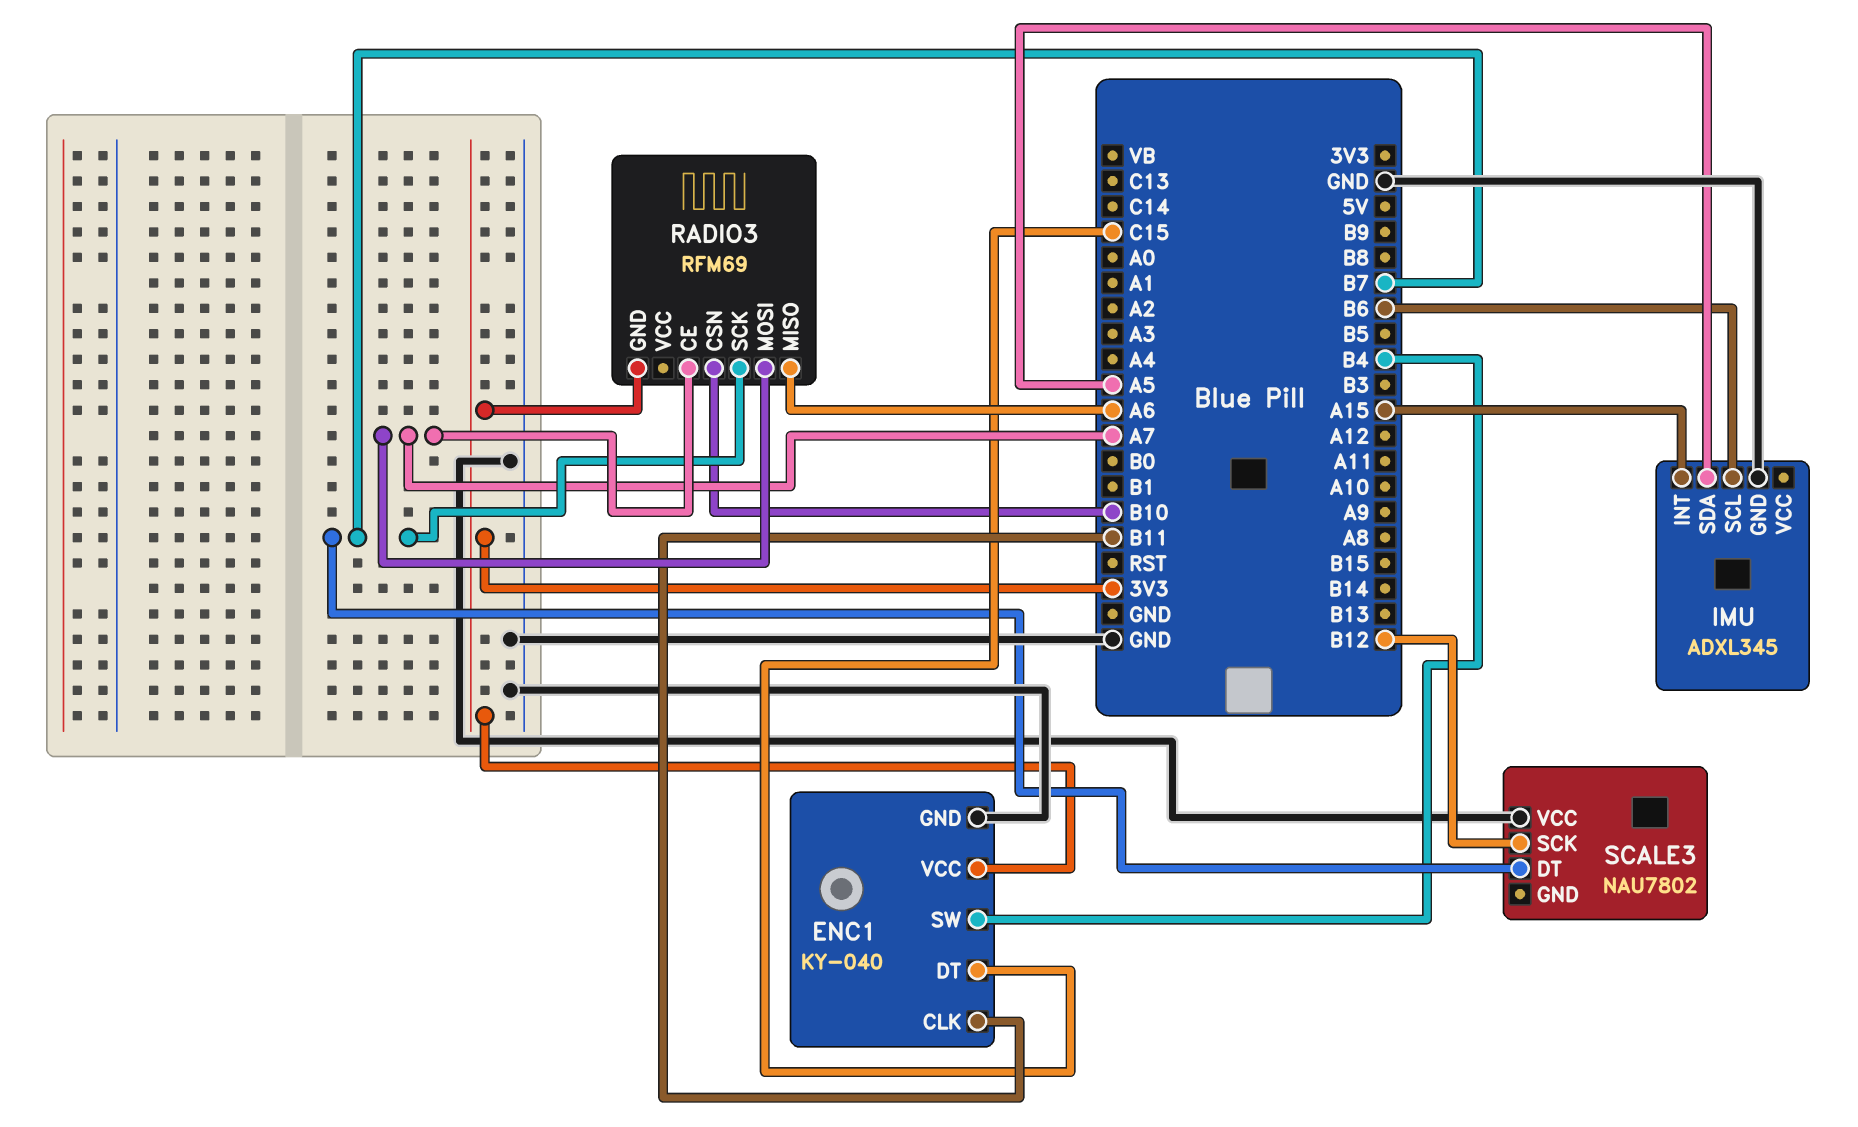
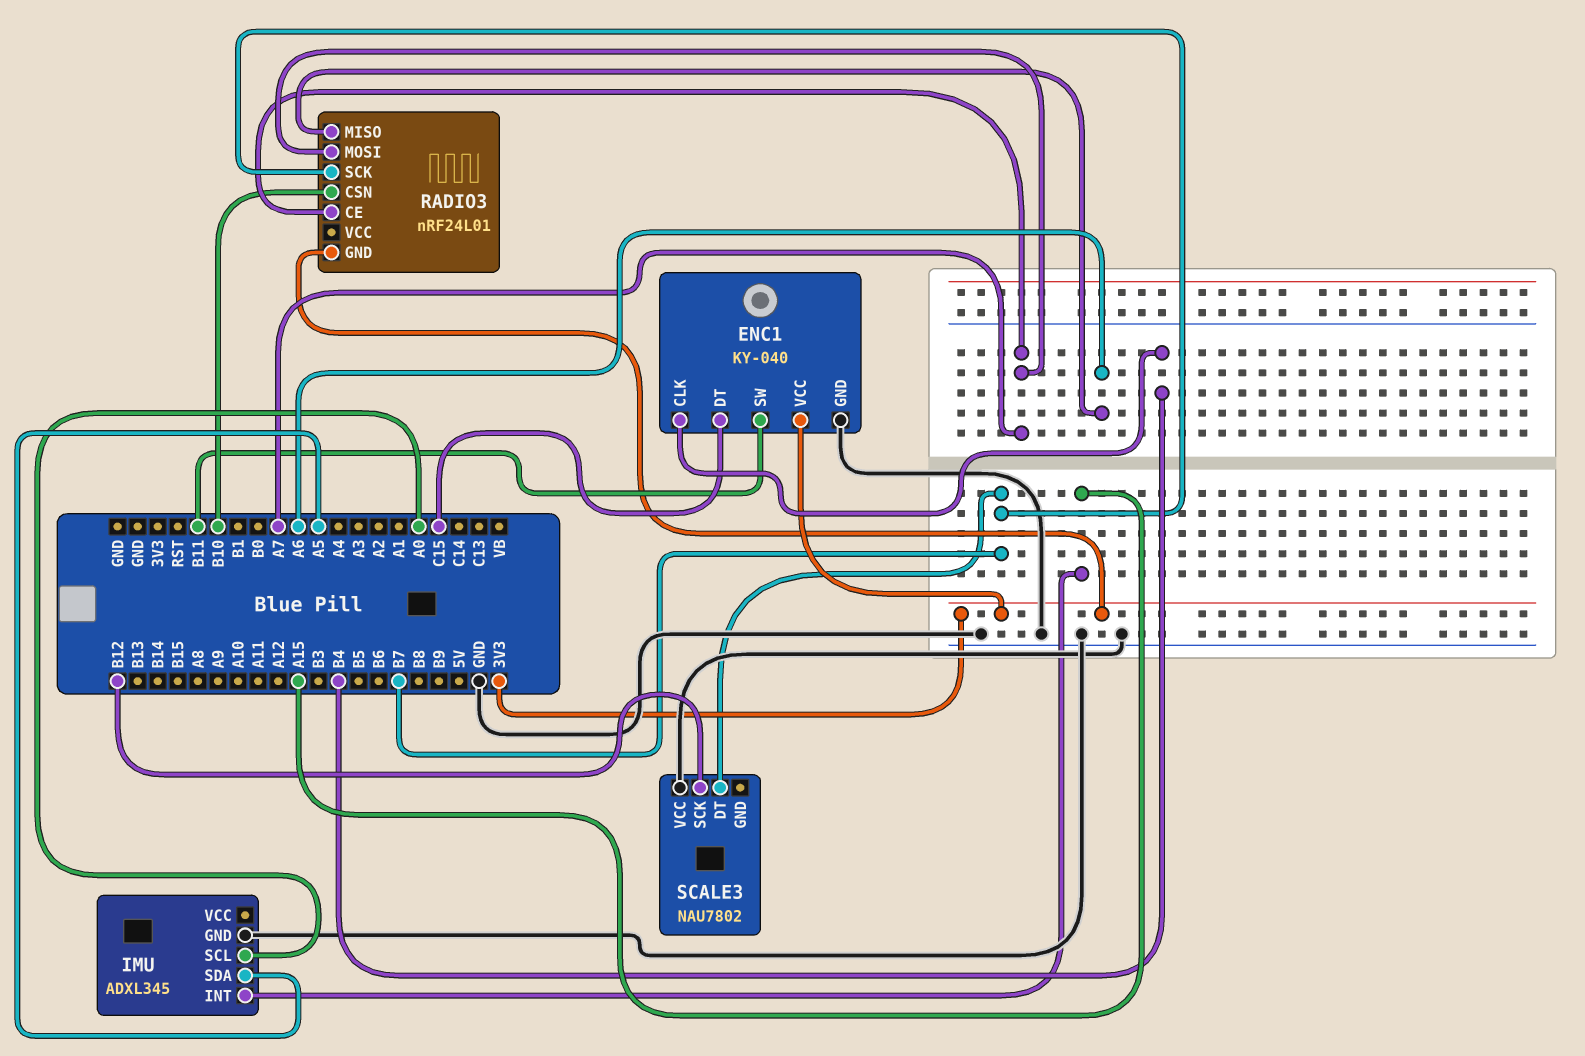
ENC1 pin CLK: B11 -> B4
ENC1 pin SW: B4 -> B11
IMU pin SCL: B6 -> A0
RADIO3: RFM69 -> nRF24L01

